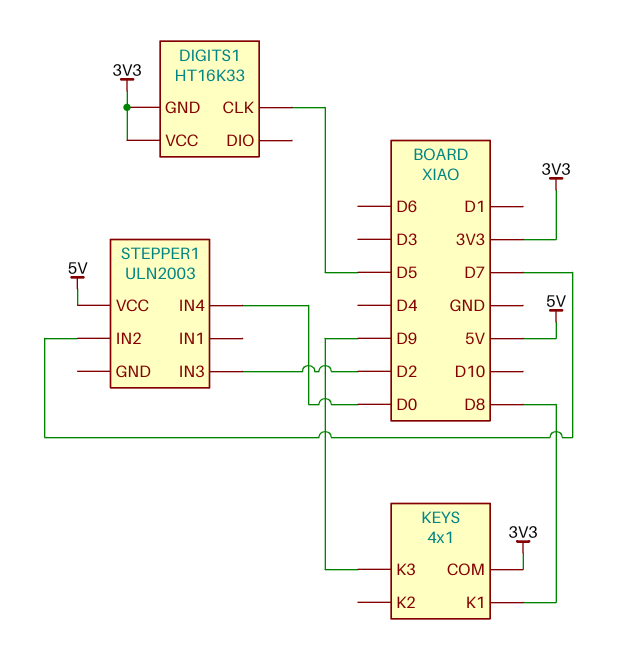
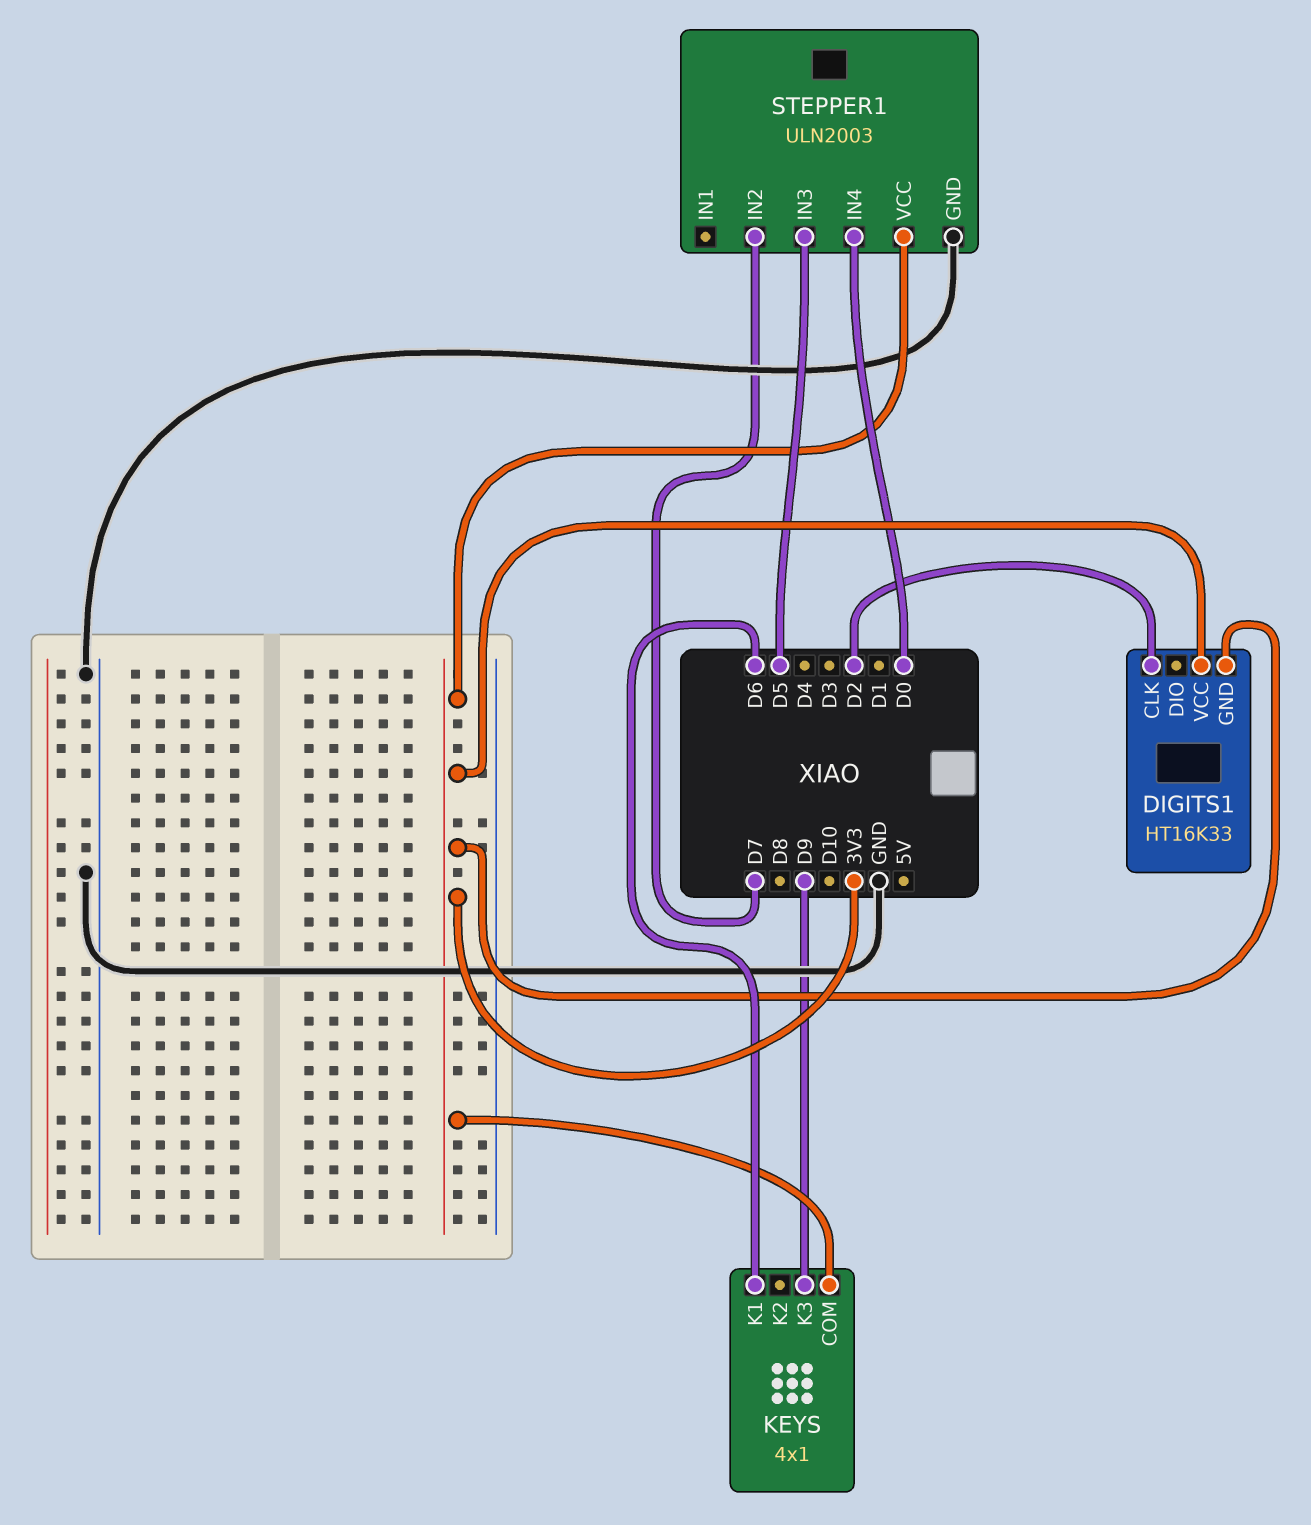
DIGITS1 pin CLK: D5 -> D2
KEYS pin K1: D8 -> D6
STEPPER1 pin GND: none -> GND
STEPPER1 pin IN3: D2 -> D5
STEPPER1 pin VCC: 5V -> 3V3

